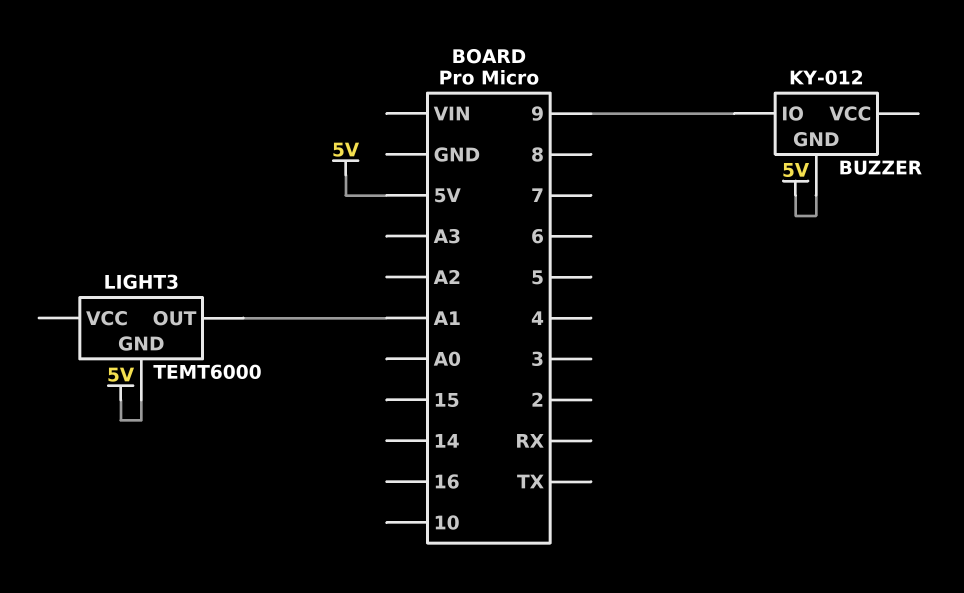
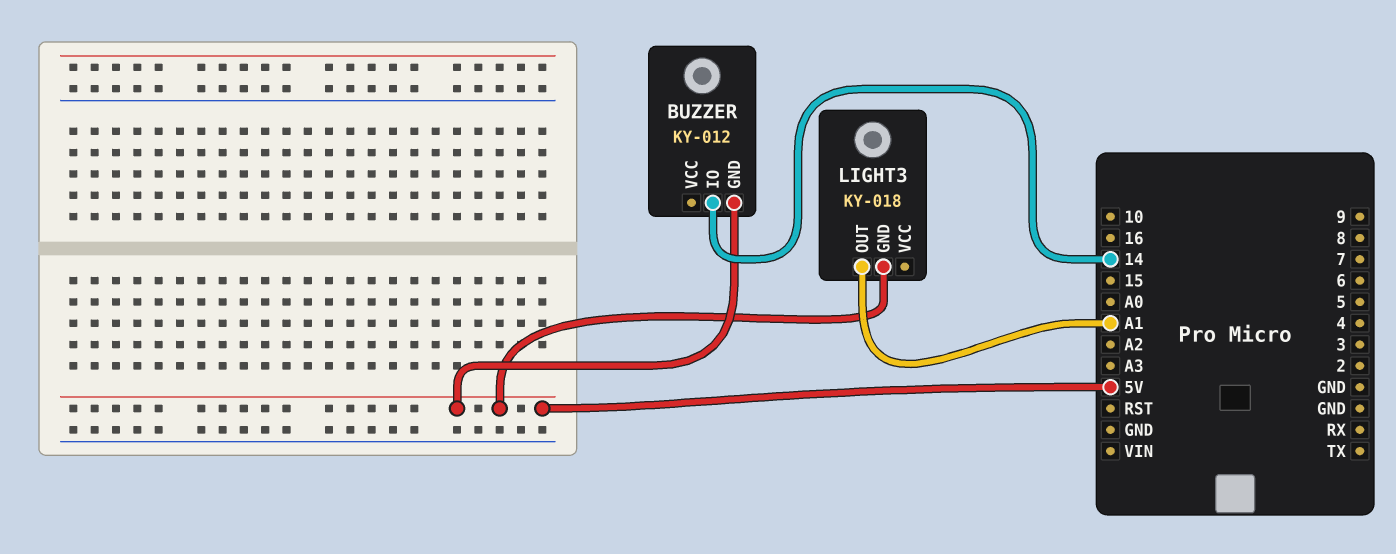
BUZZER pin IO: 9 -> 14
LIGHT3: TEMT6000 -> KY-018

